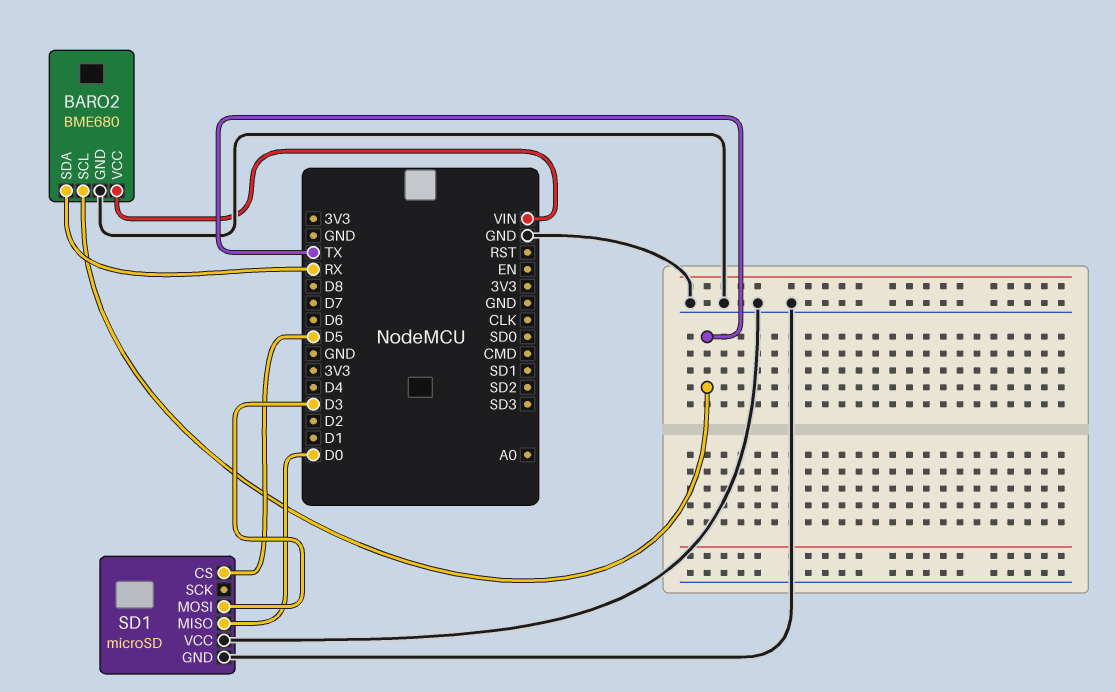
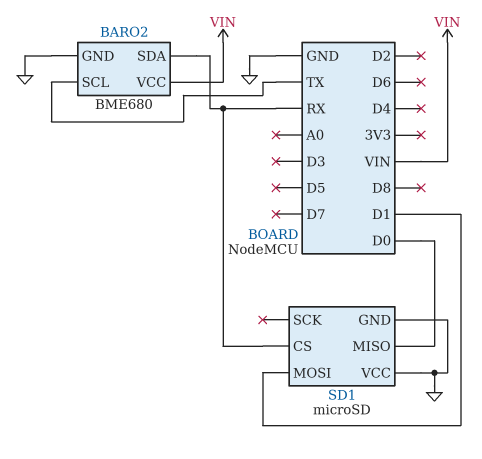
SD1 pin CS: D5 -> RX
SD1 pin MOSI: D3 -> D1

